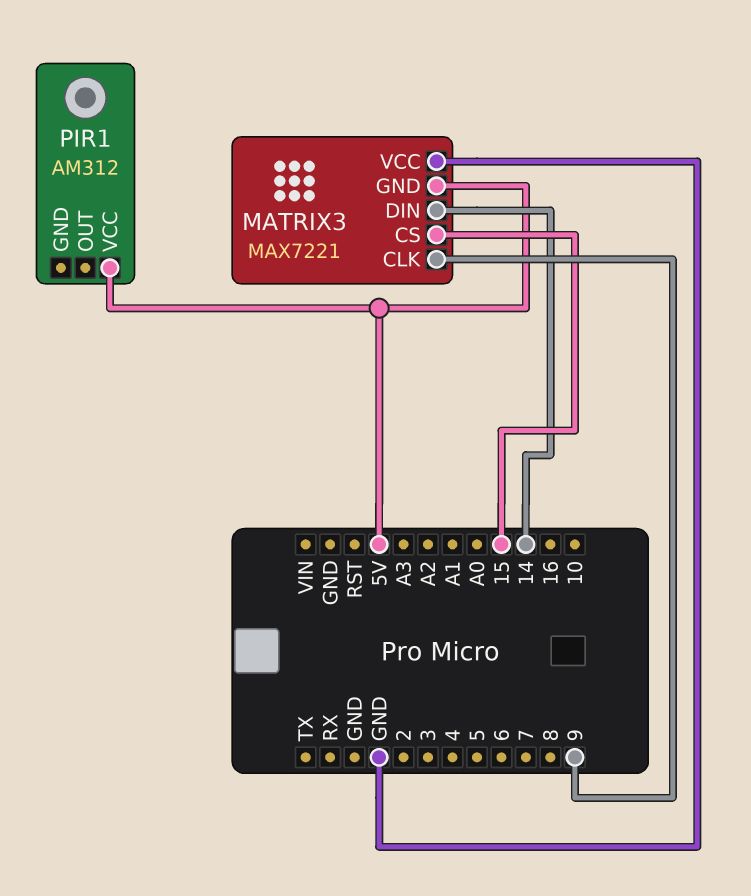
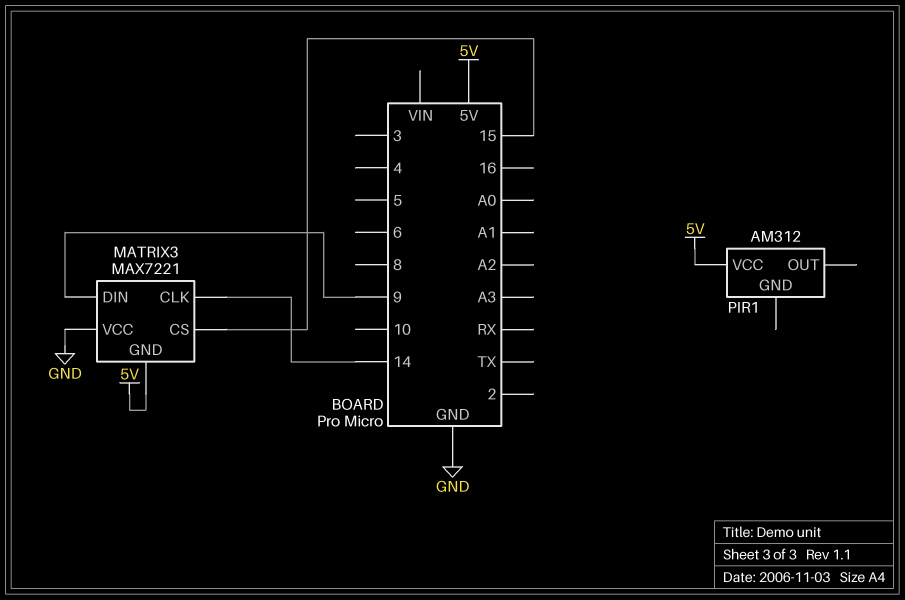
MATRIX3 pin CLK: 9 -> 14
MATRIX3 pin DIN: 14 -> 9

